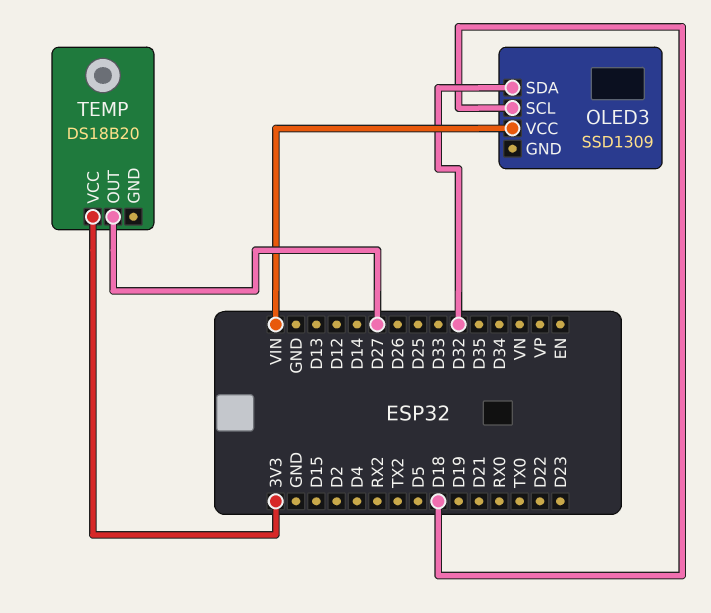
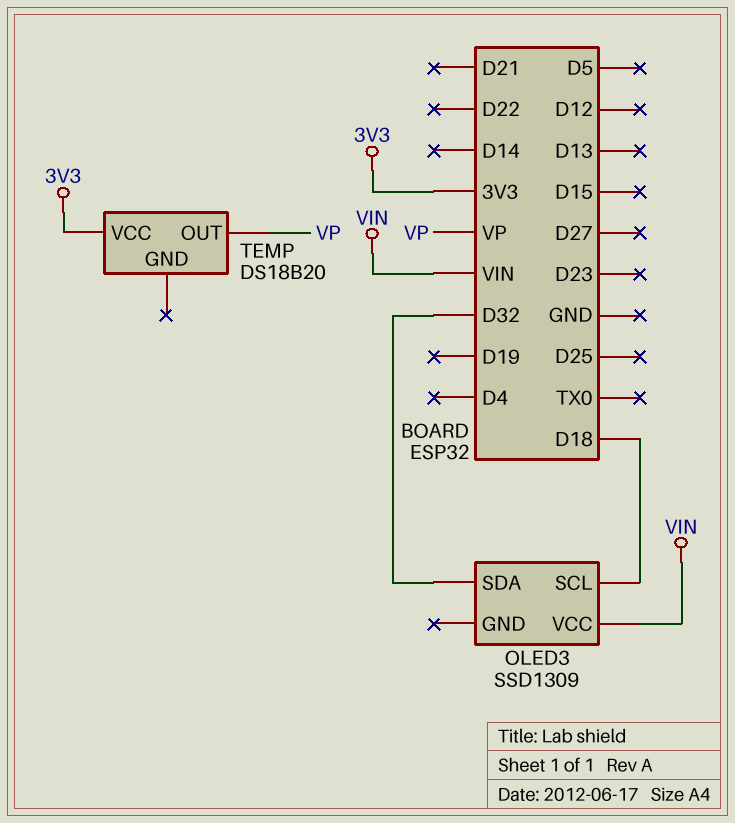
TEMP pin OUT: D27 -> VP

